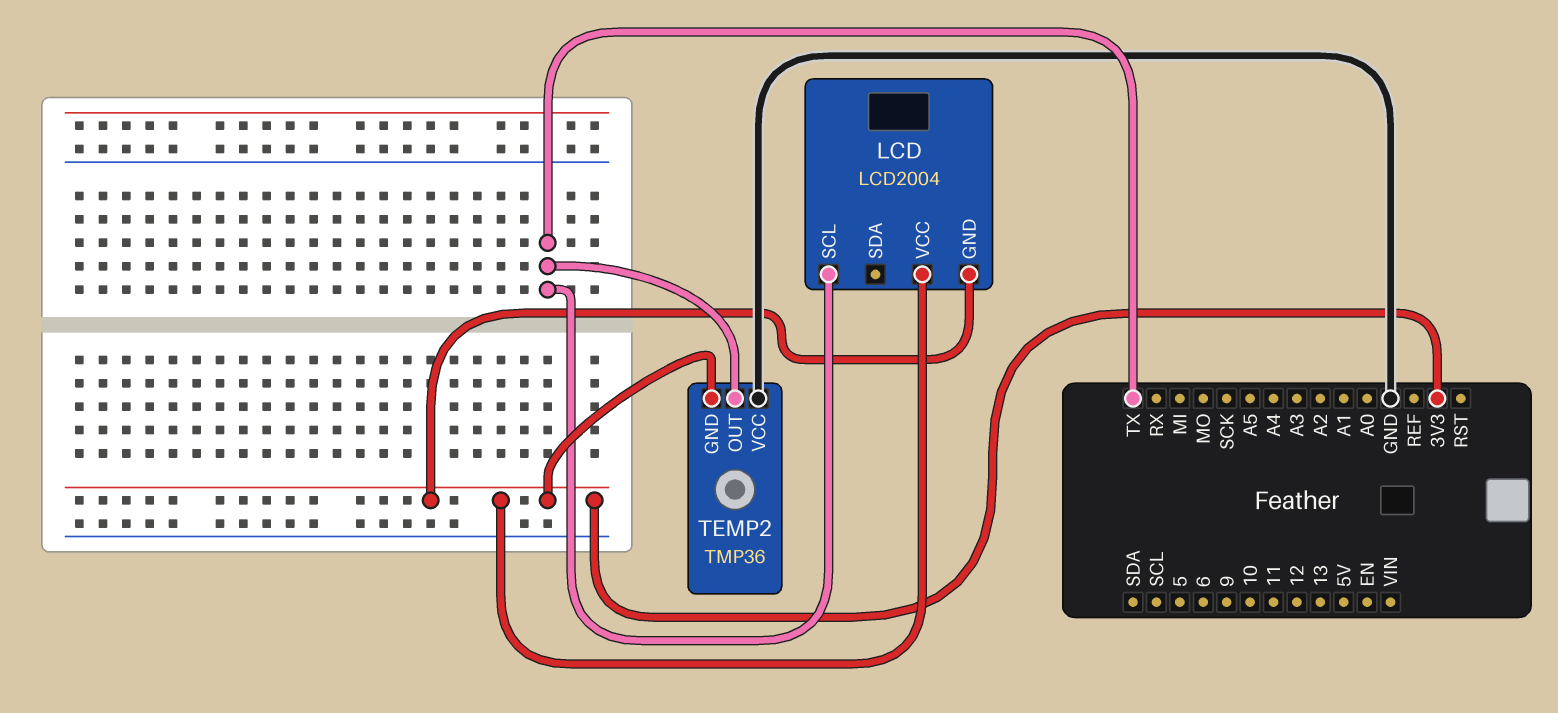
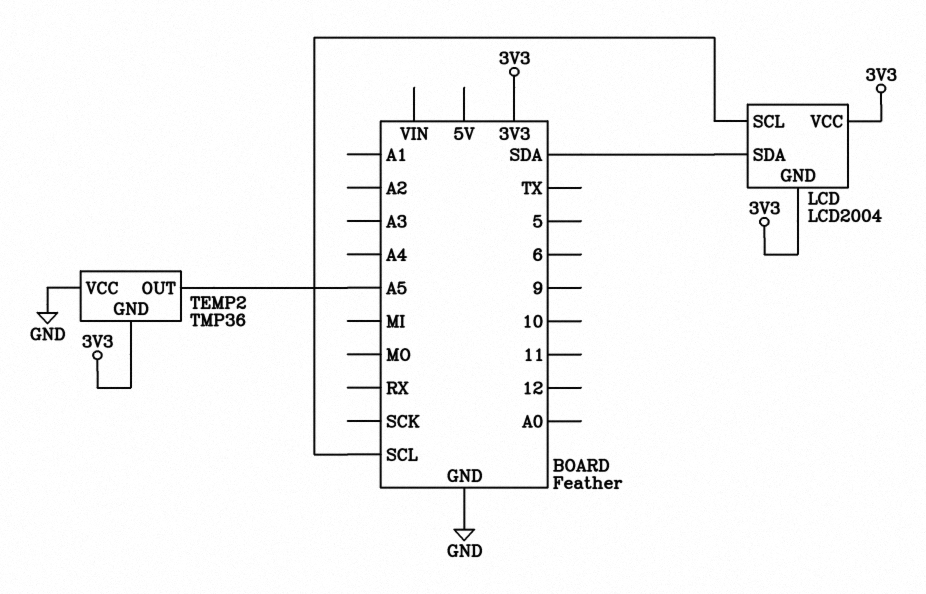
LCD pin SCL: TX -> SCL
LCD pin SDA: none -> SDA
TEMP2 pin OUT: TX -> A5

